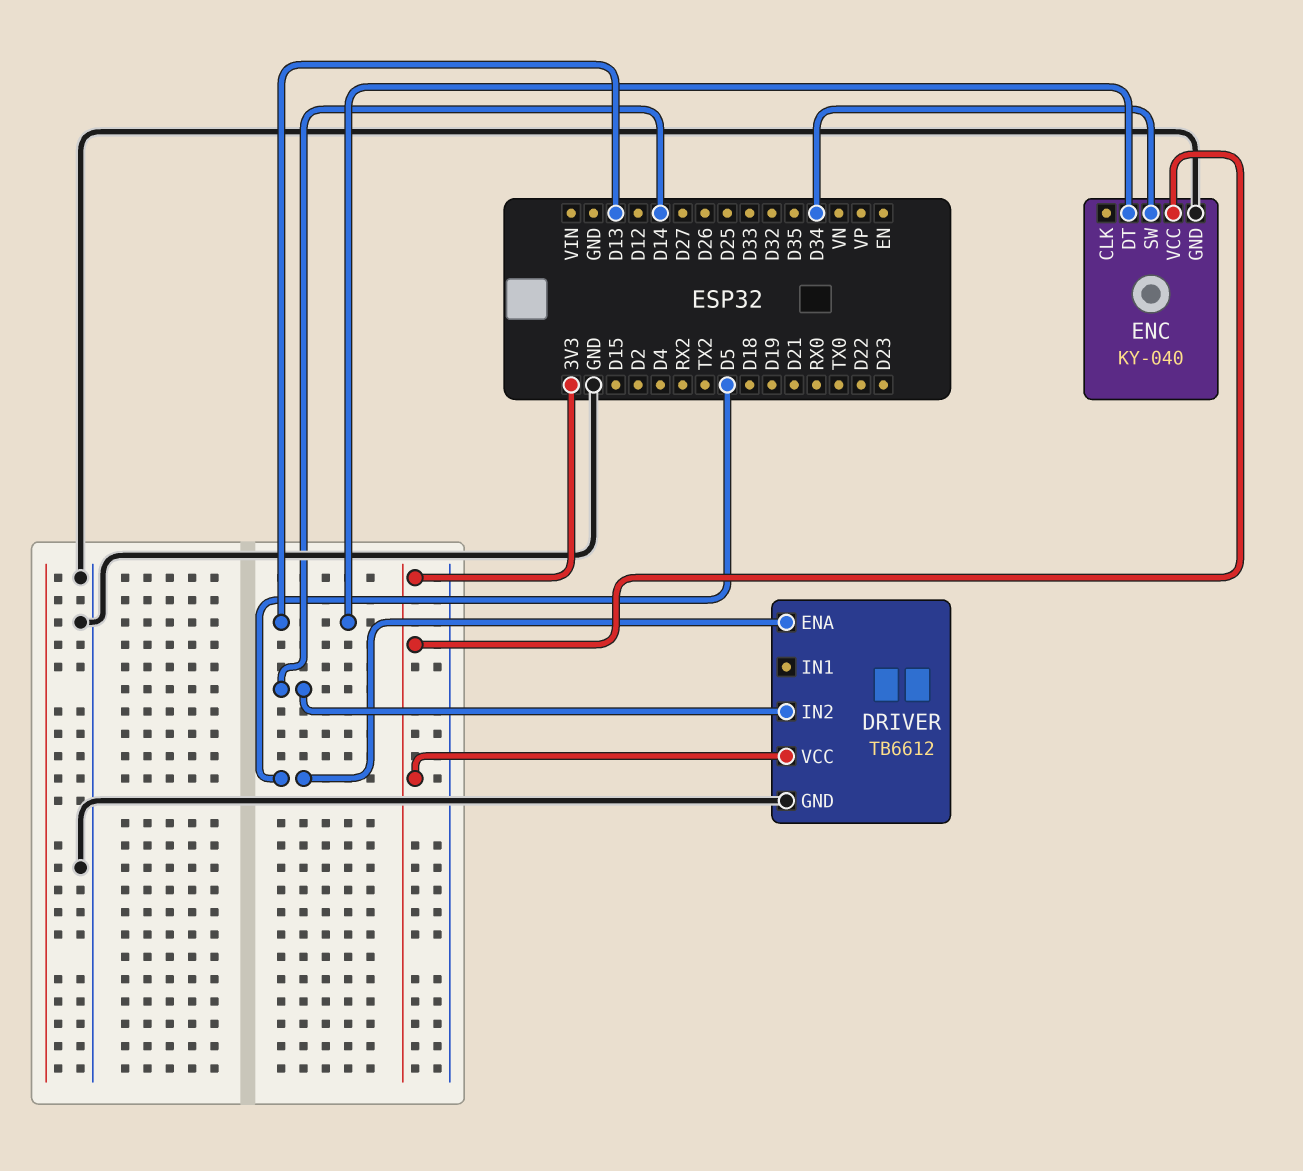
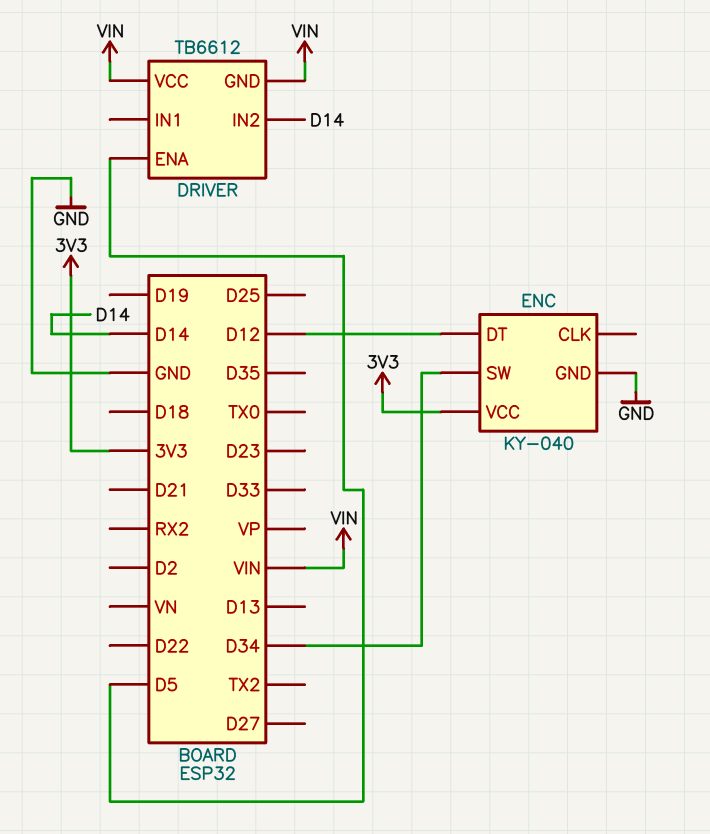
DRIVER pin GND: GND -> VIN
DRIVER pin VCC: 3V3 -> VIN
ENC pin DT: D13 -> D12

